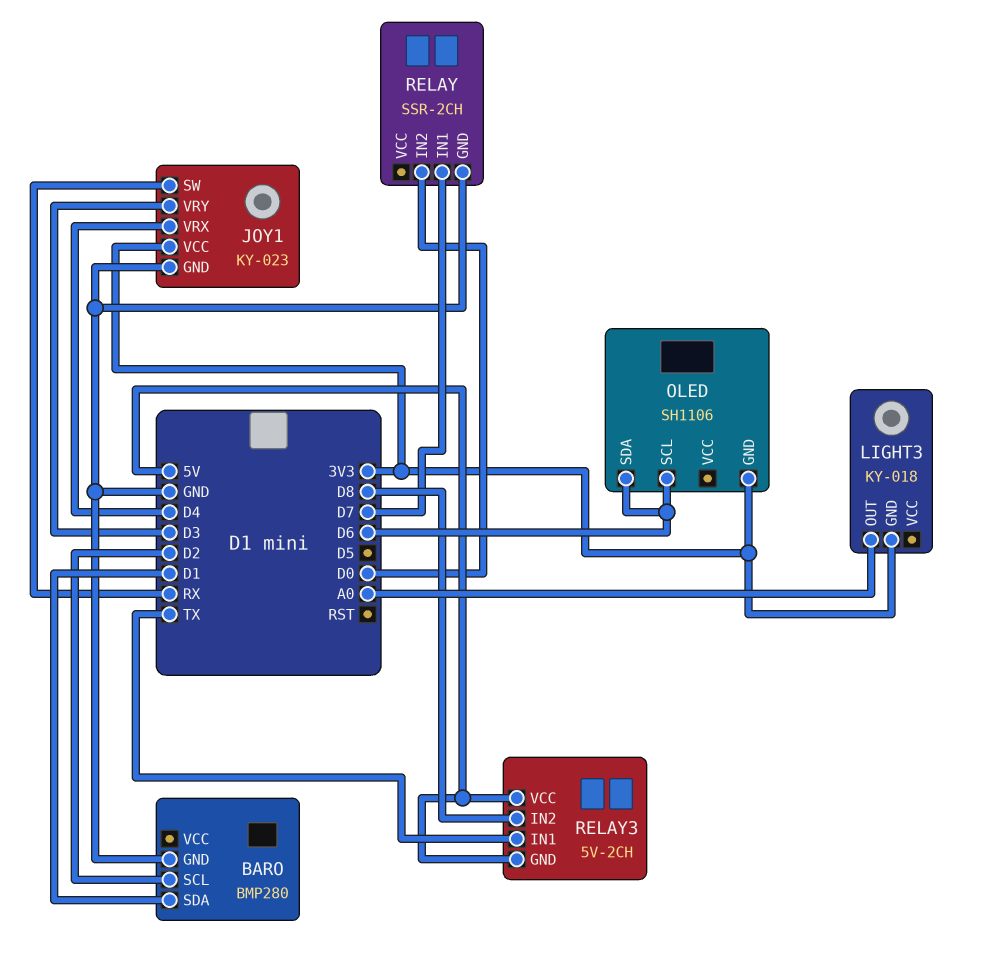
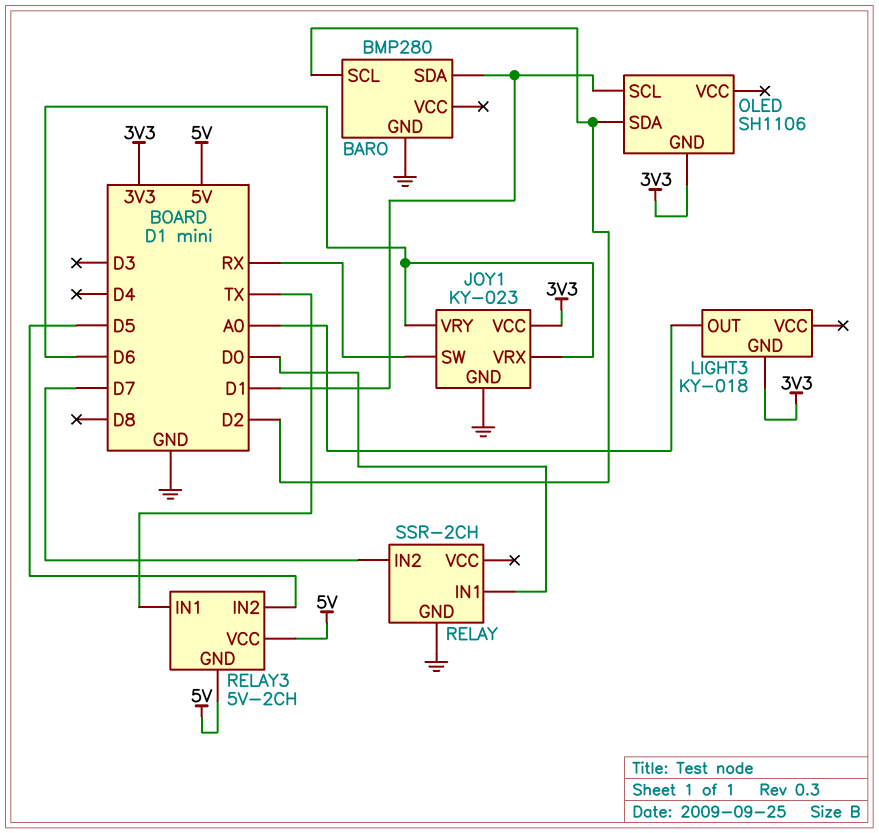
JOY1 pin VRX: D4 -> D6
JOY1 pin VRY: D3 -> D6
OLED pin SCL: D6 -> D1
OLED pin SDA: D6 -> D2
RELAY pin IN1: D7 -> D0
RELAY pin IN2: D0 -> D7
RELAY3 pin IN2: D8 -> D5

